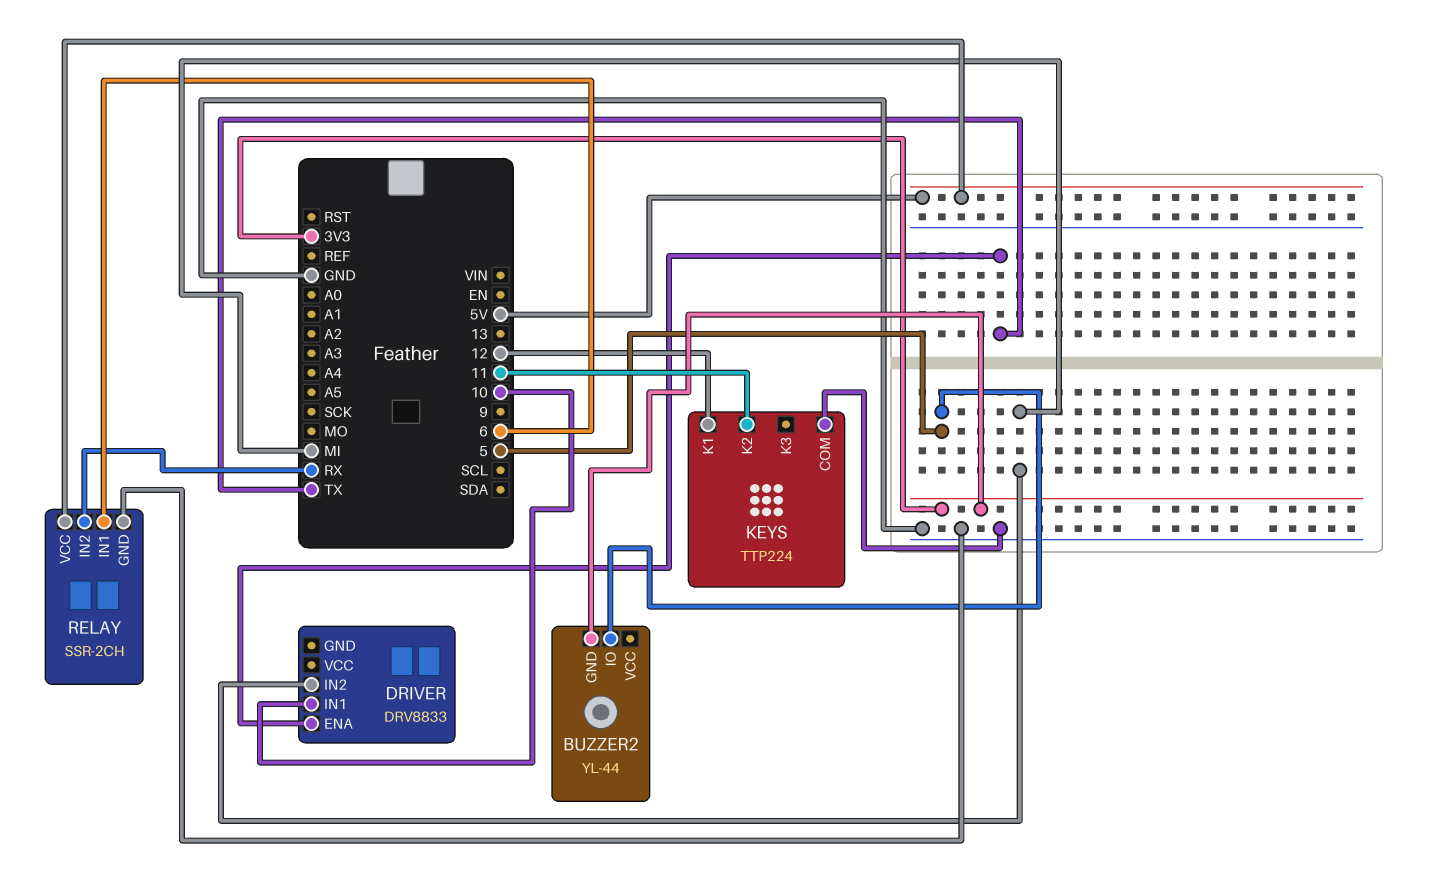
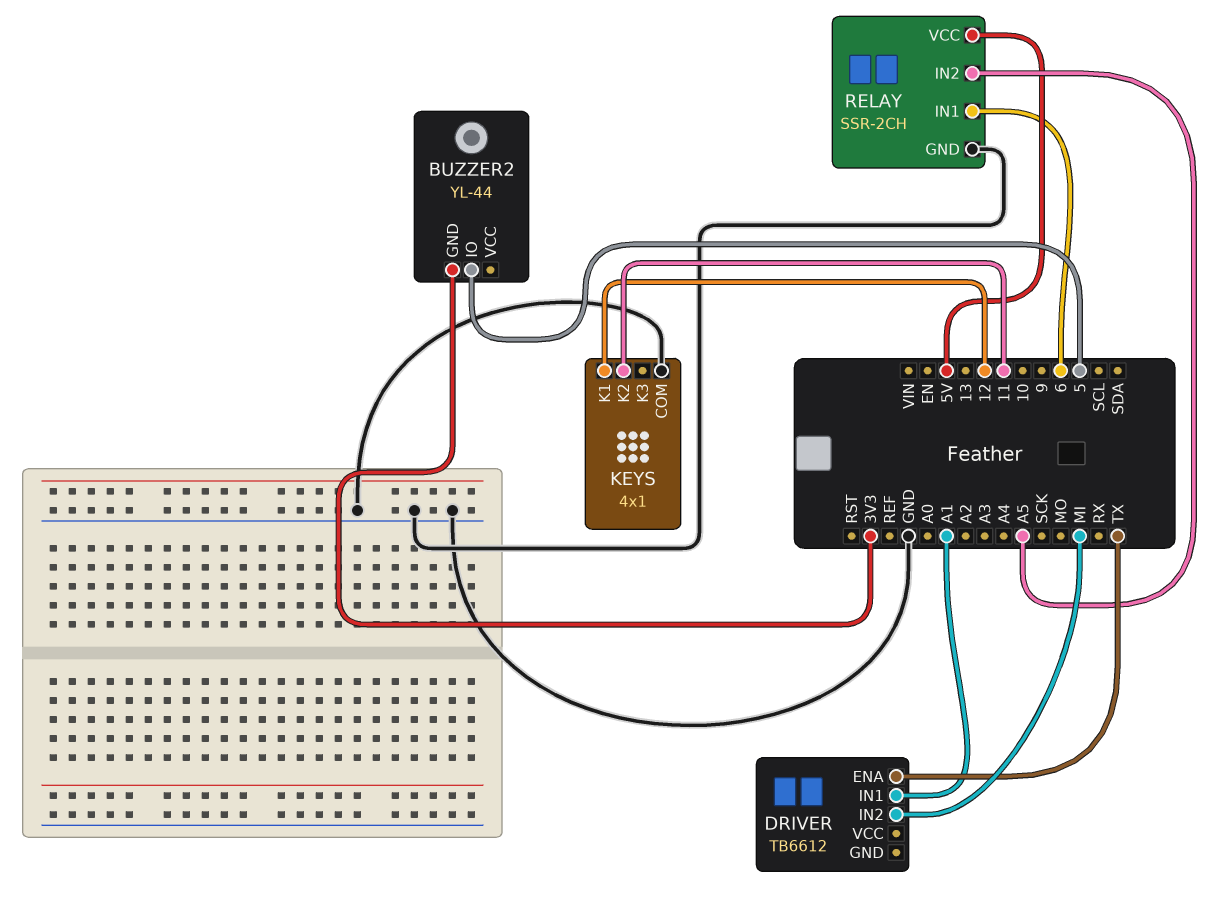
DRIVER: DRV8833 -> TB6612
DRIVER pin IN1: 10 -> A1
KEYS: TTP224 -> 4x1
RELAY pin IN2: RX -> A5

